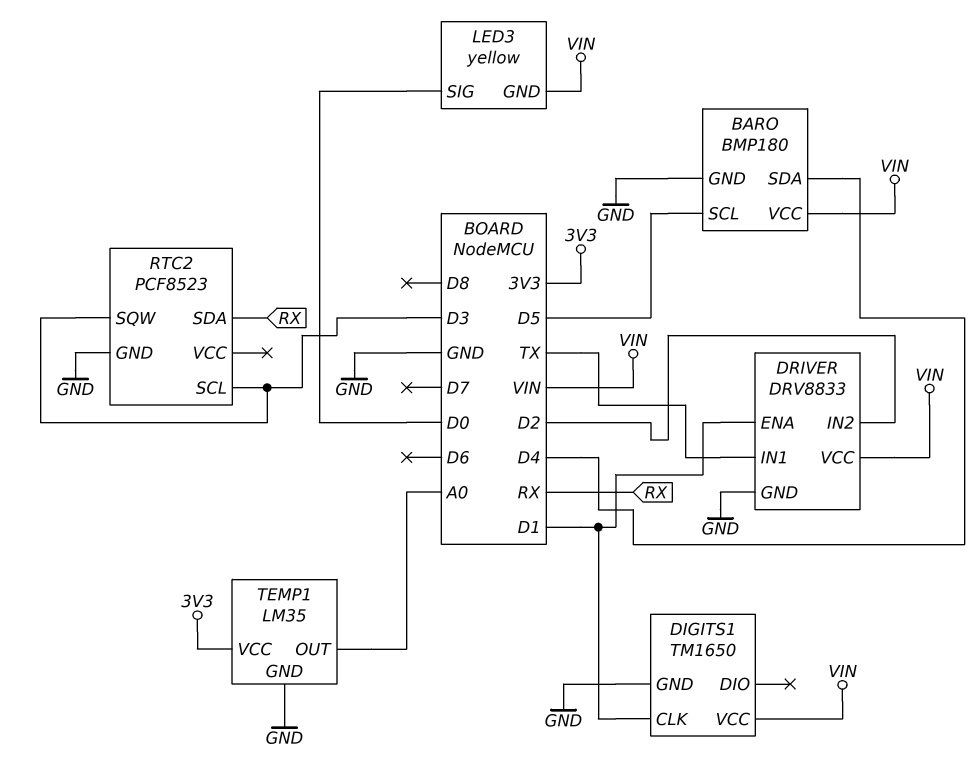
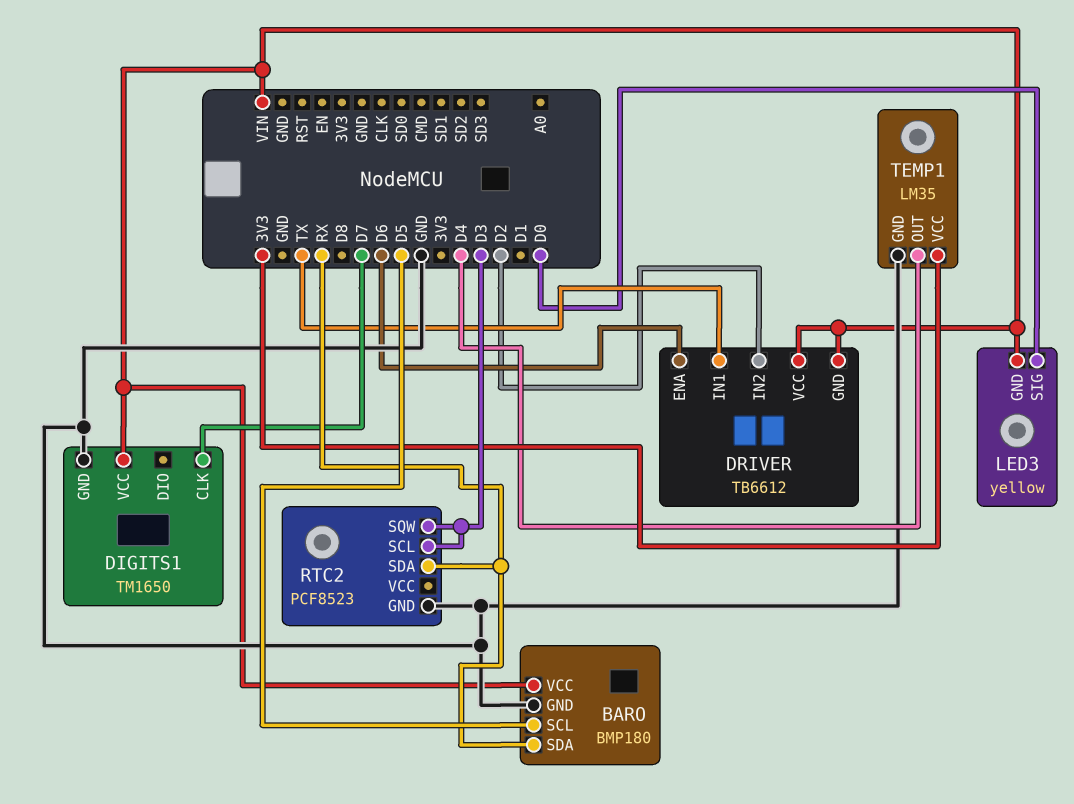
BARO pin SDA: D4 -> RX
DIGITS1 pin CLK: D1 -> D7
DRIVER: DRV8833 -> TB6612
DRIVER pin ENA: D1 -> D6
DRIVER pin GND: GND -> VIN
TEMP1 pin OUT: A0 -> D4

